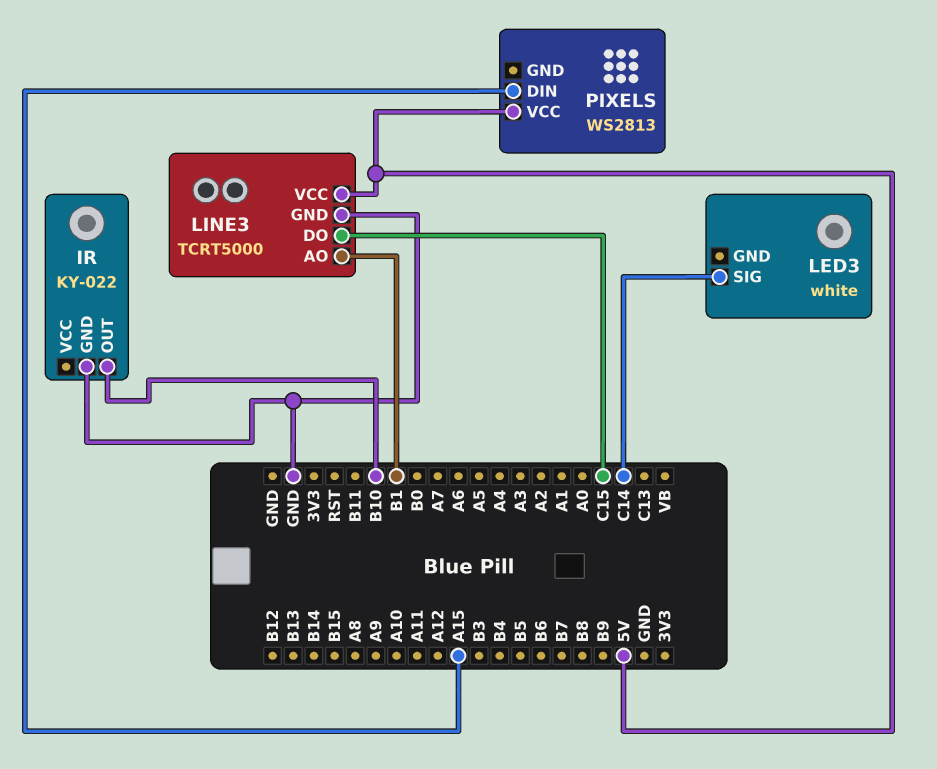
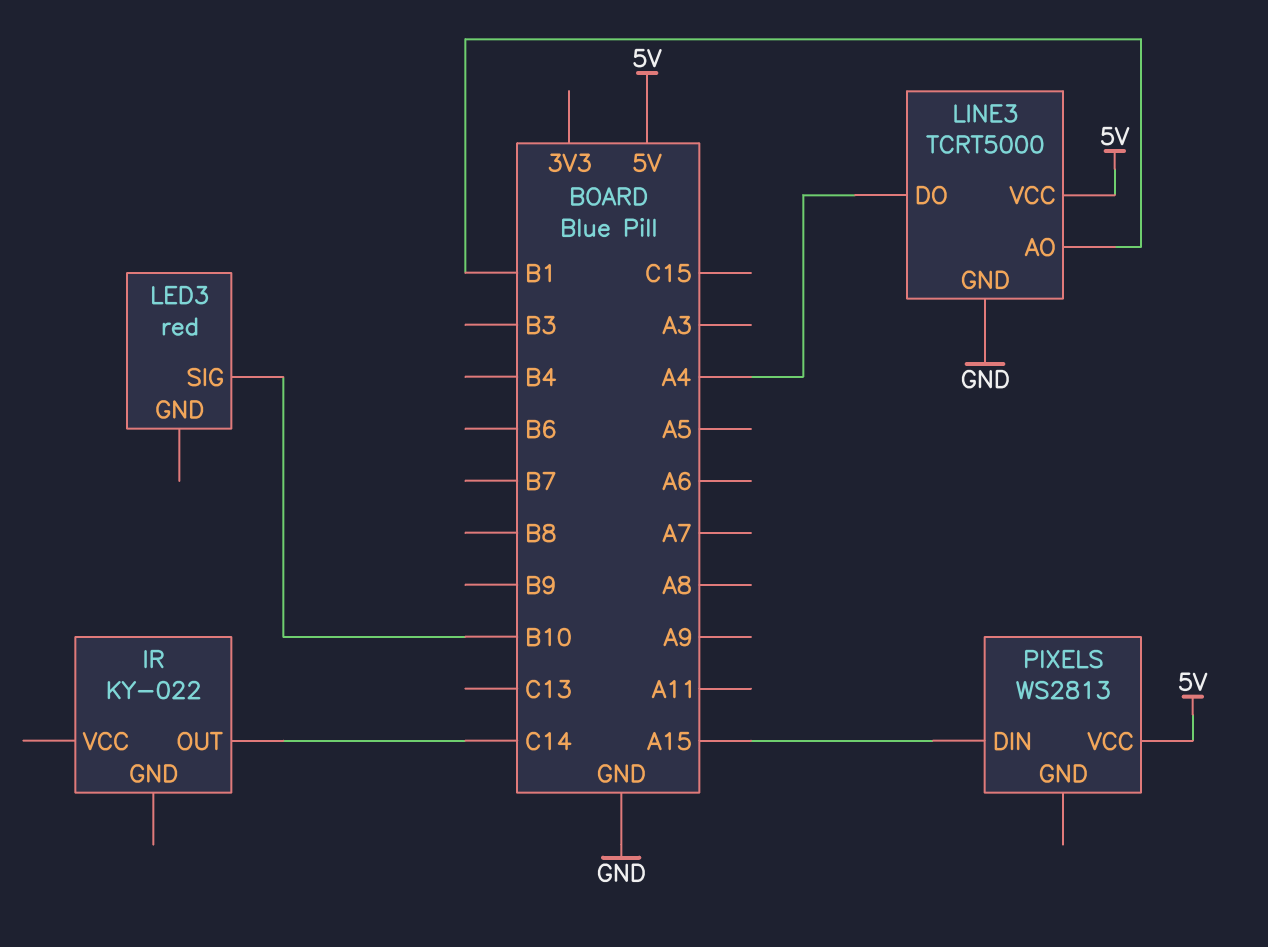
IR pin GND: GND -> none
IR pin OUT: B10 -> C14
LED3: white -> red
LED3 pin SIG: C14 -> B10
LINE3 pin DO: C15 -> A4

